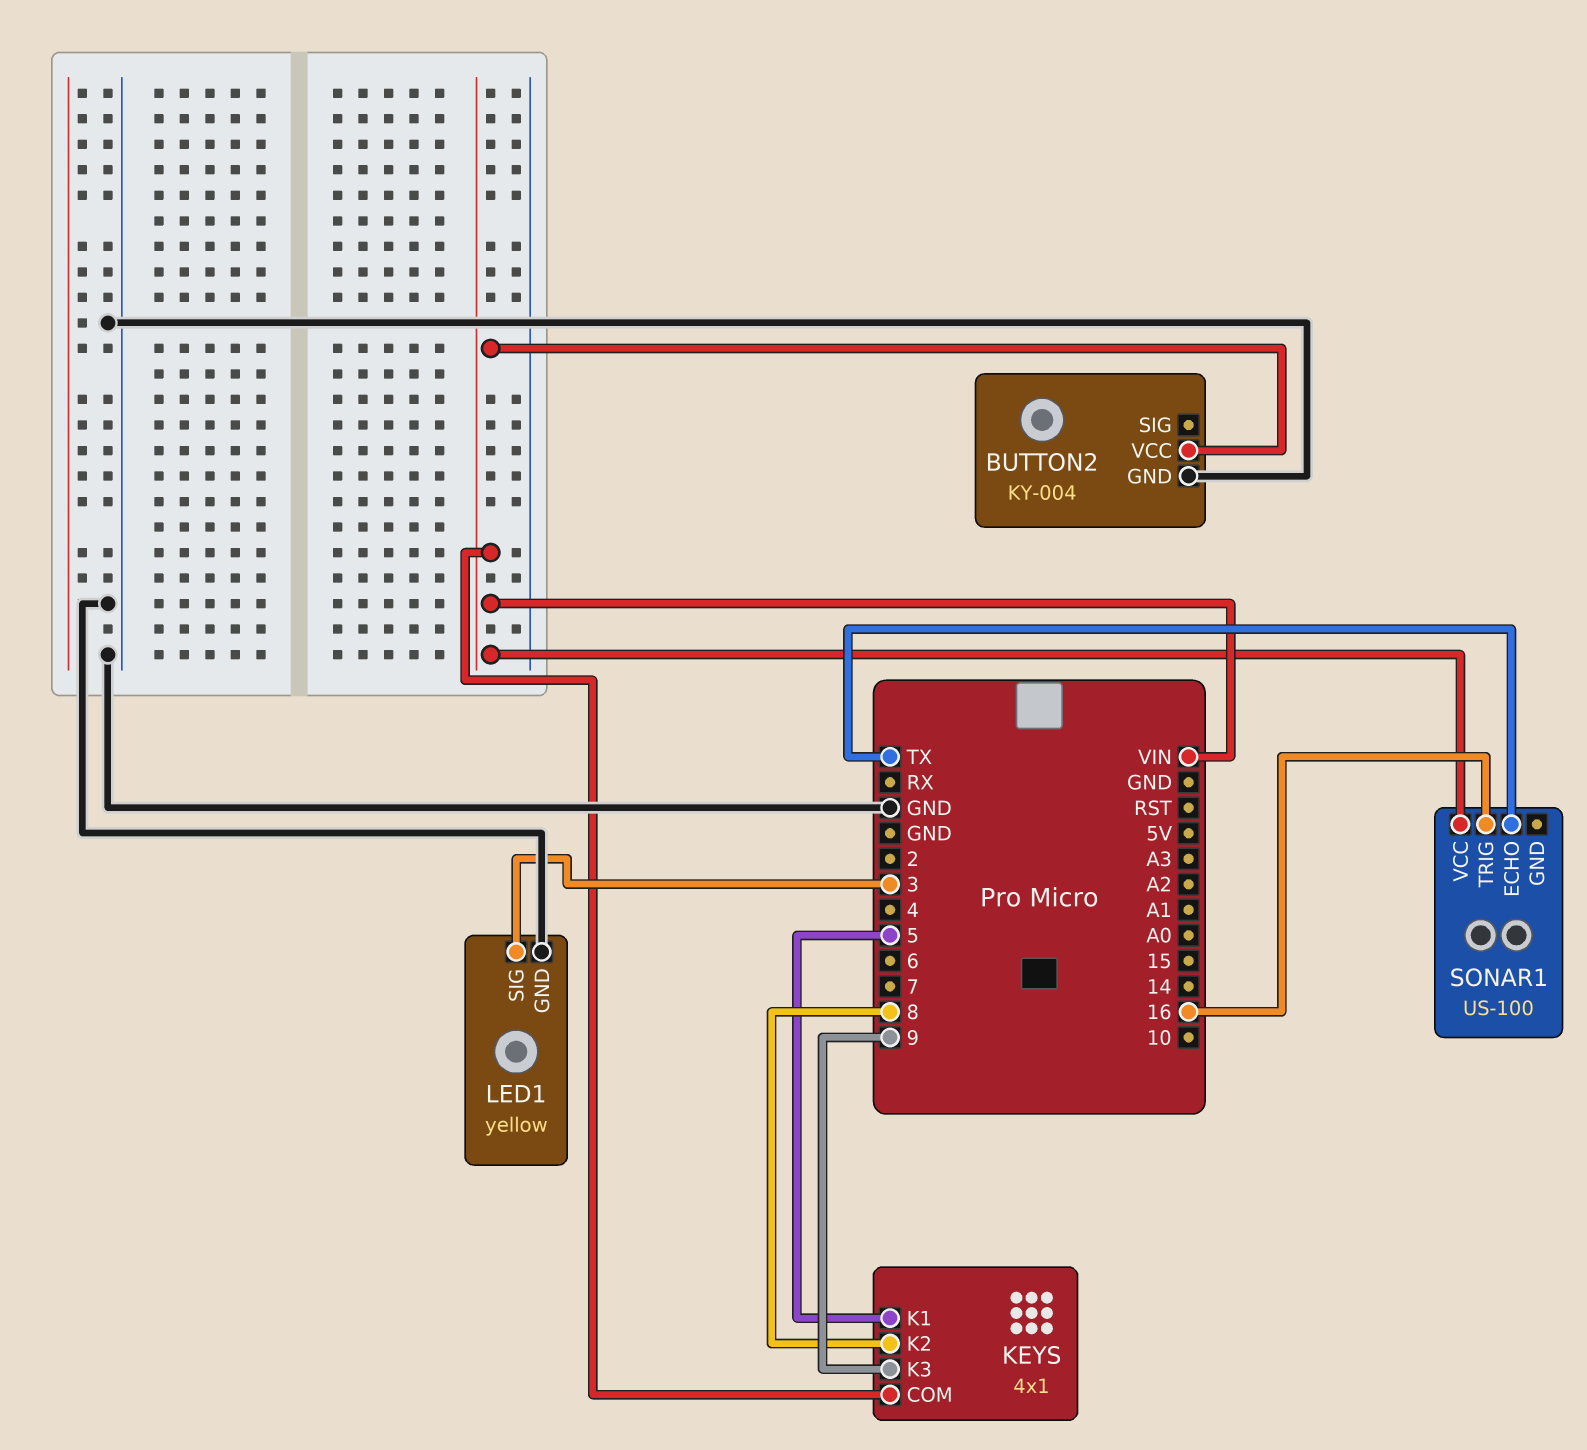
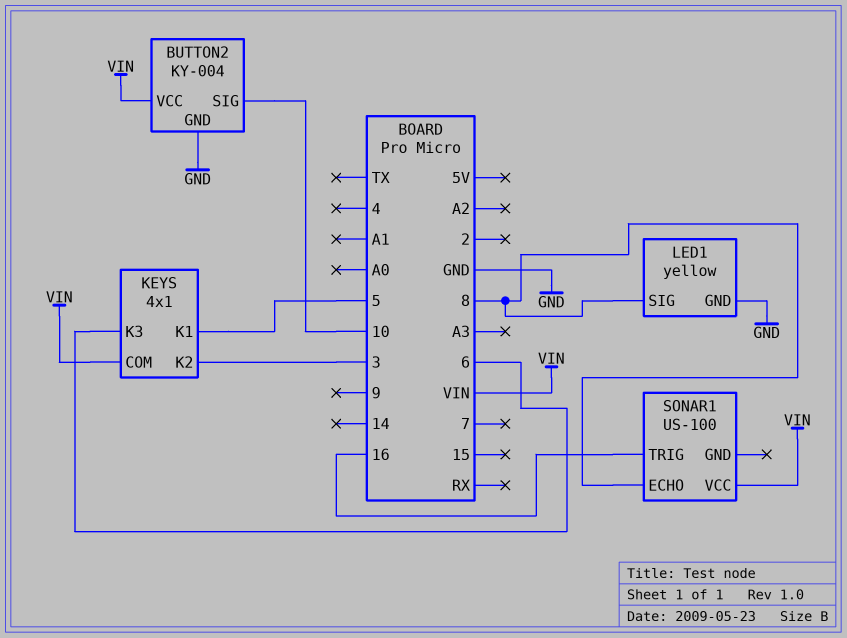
BUTTON2 pin SIG: none -> 10
KEYS pin K2: 8 -> 3
KEYS pin K3: 9 -> 6
LED1 pin SIG: 3 -> 8
SONAR1 pin ECHO: TX -> 8

